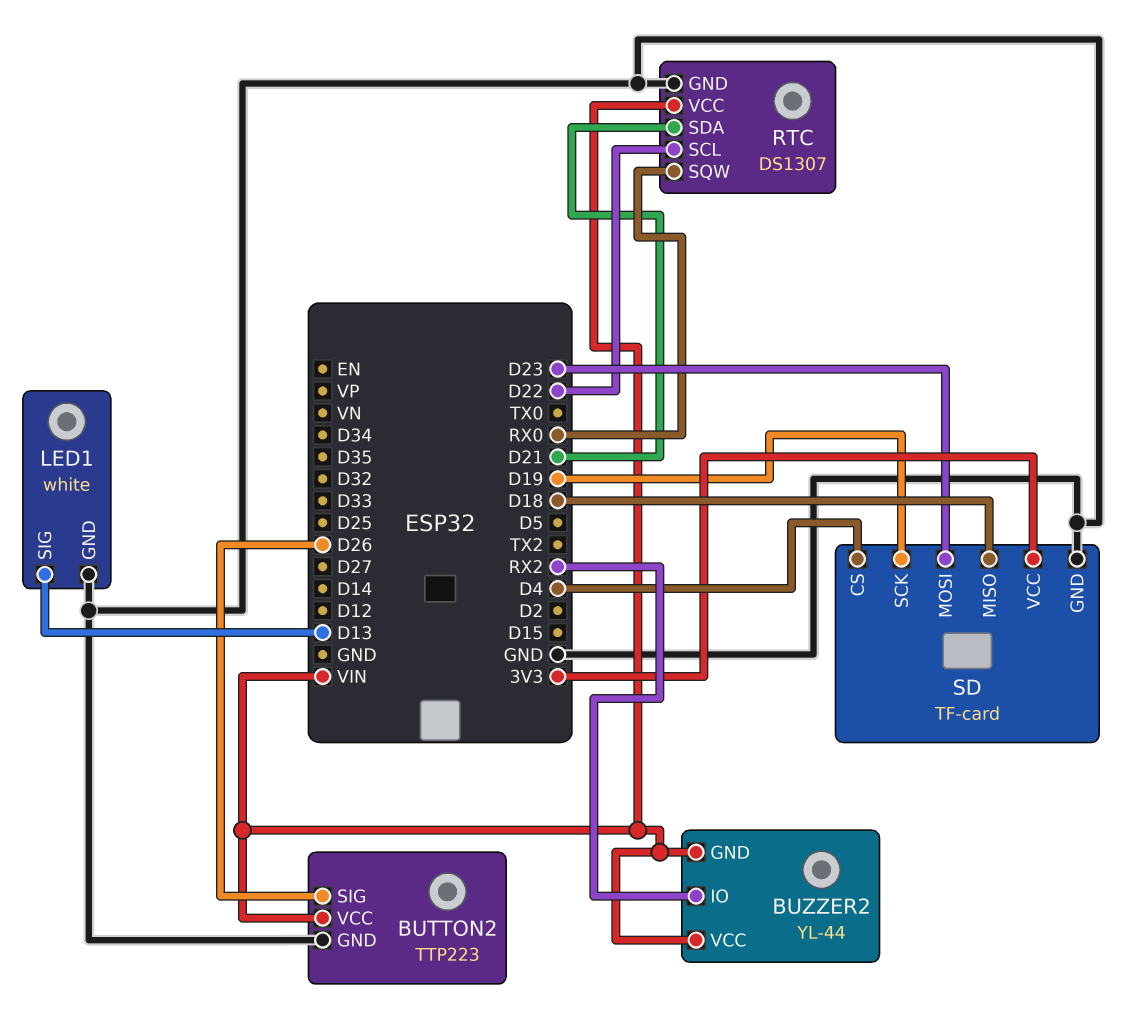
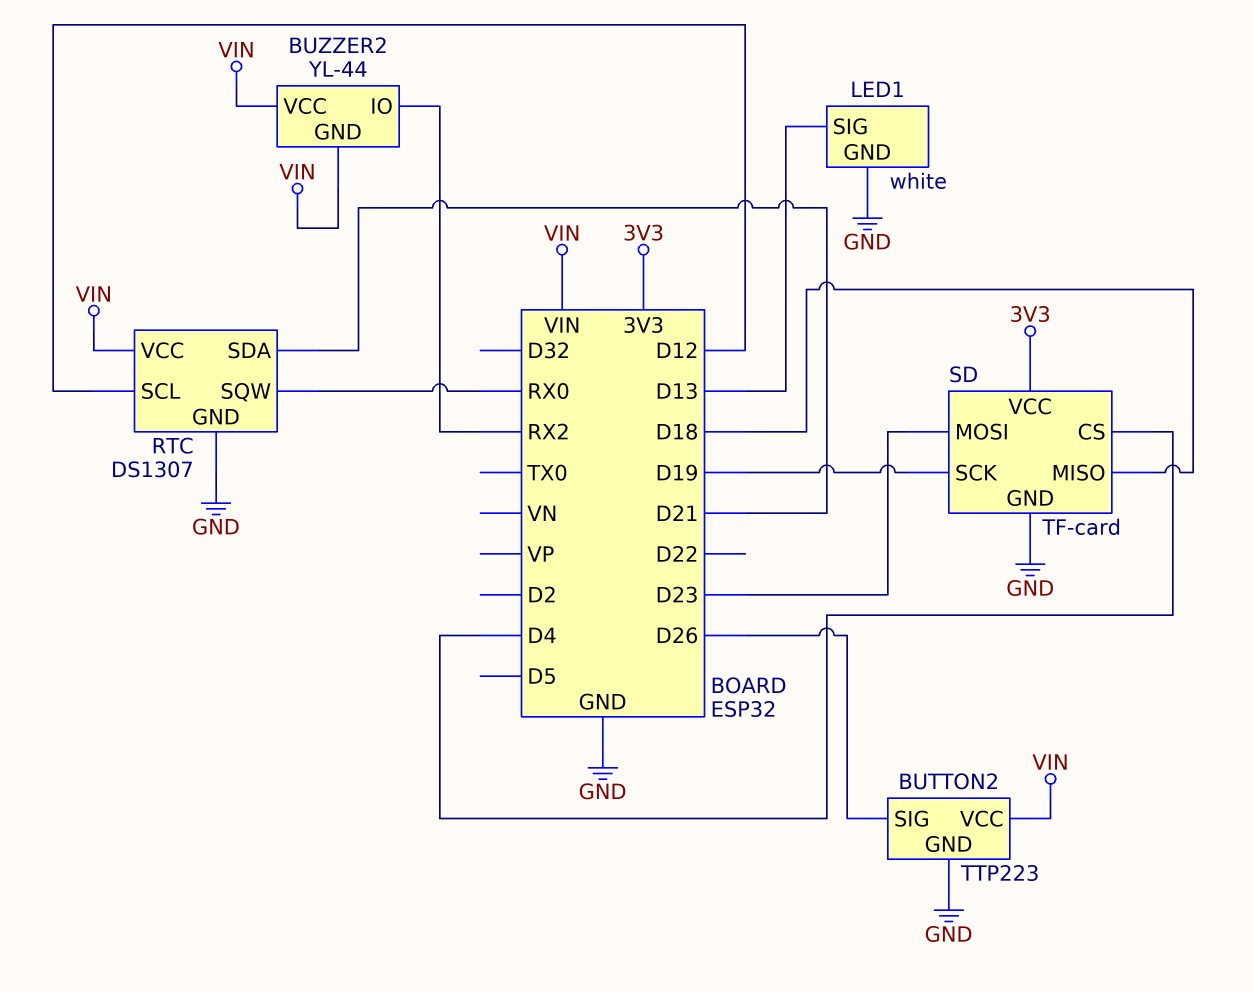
RTC pin SCL: D22 -> D12

